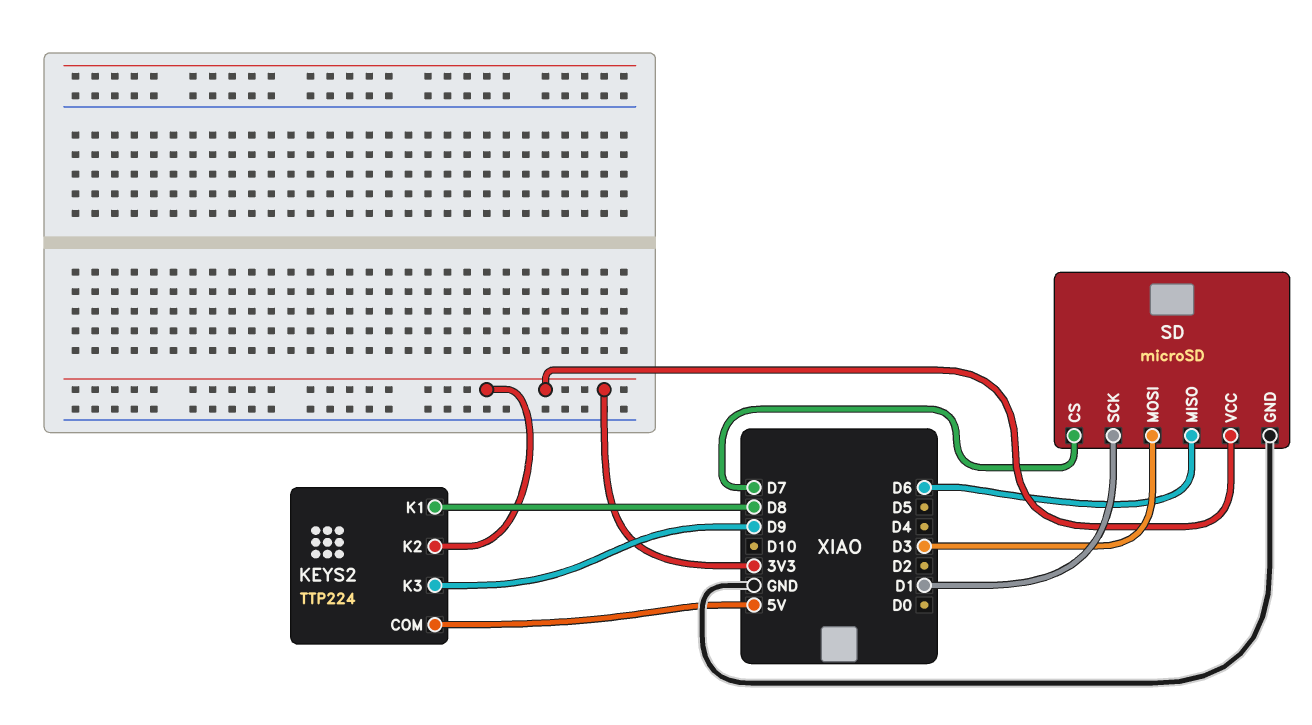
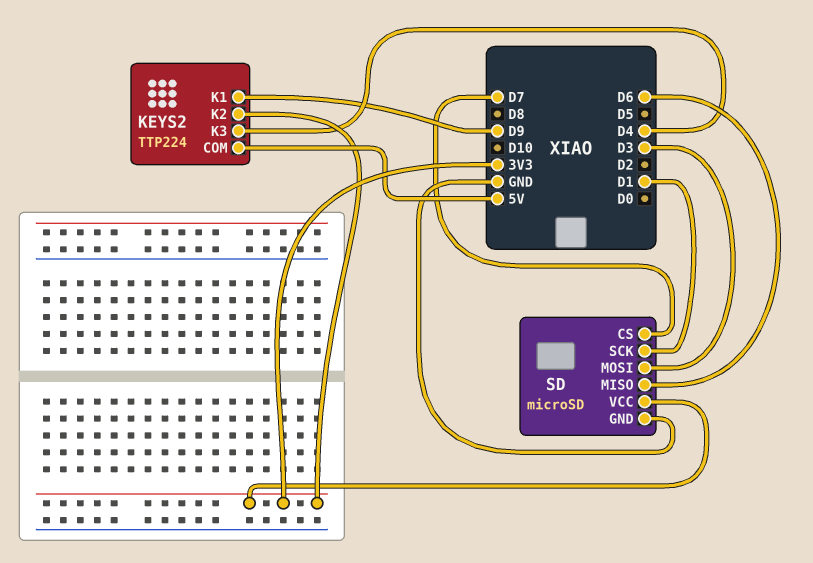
KEYS2 pin K1: D8 -> D9
KEYS2 pin K3: D9 -> D4

